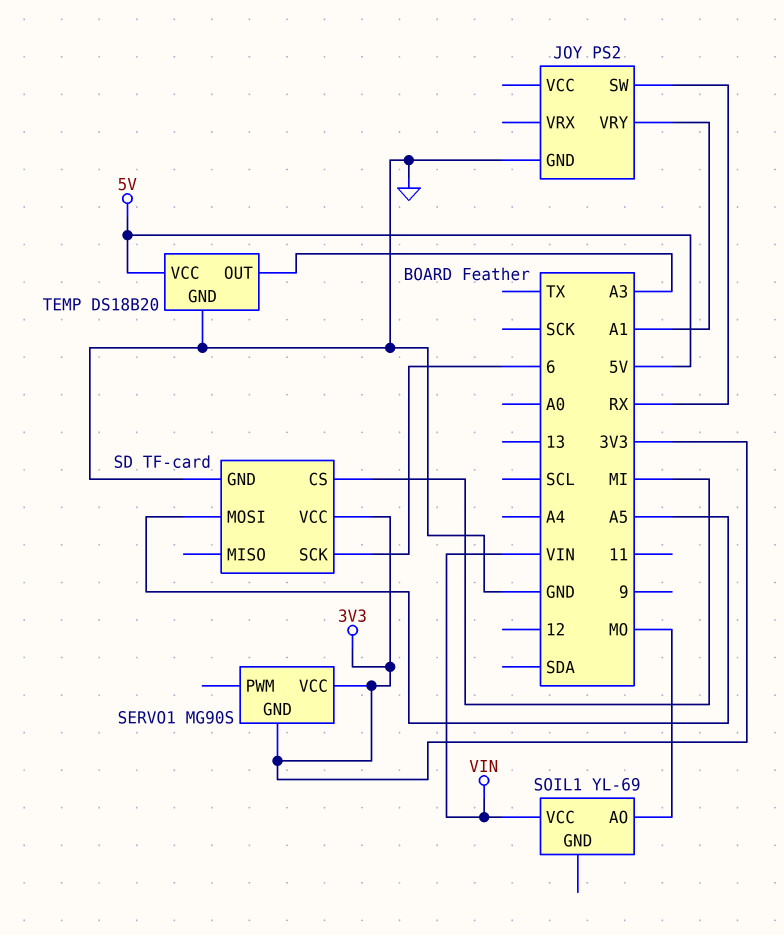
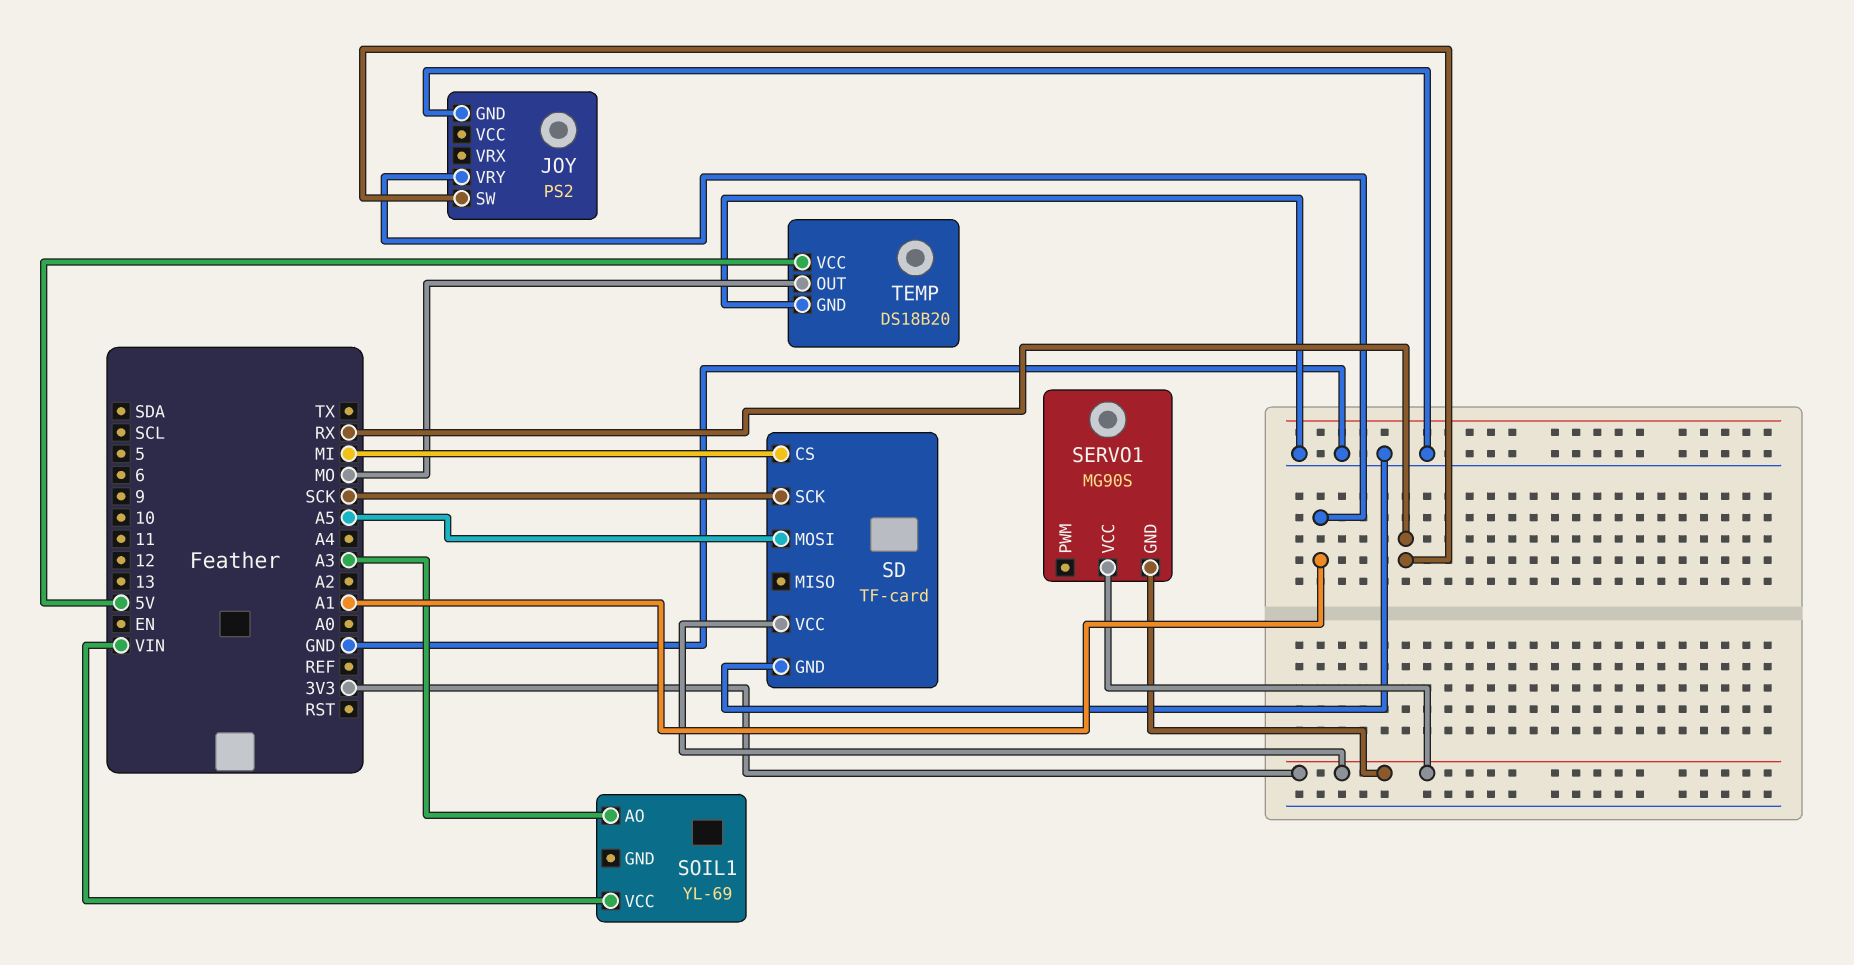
SD pin SCK: 6 -> SCK
SOIL1 pin AO: MO -> A3
TEMP pin OUT: A3 -> MO

